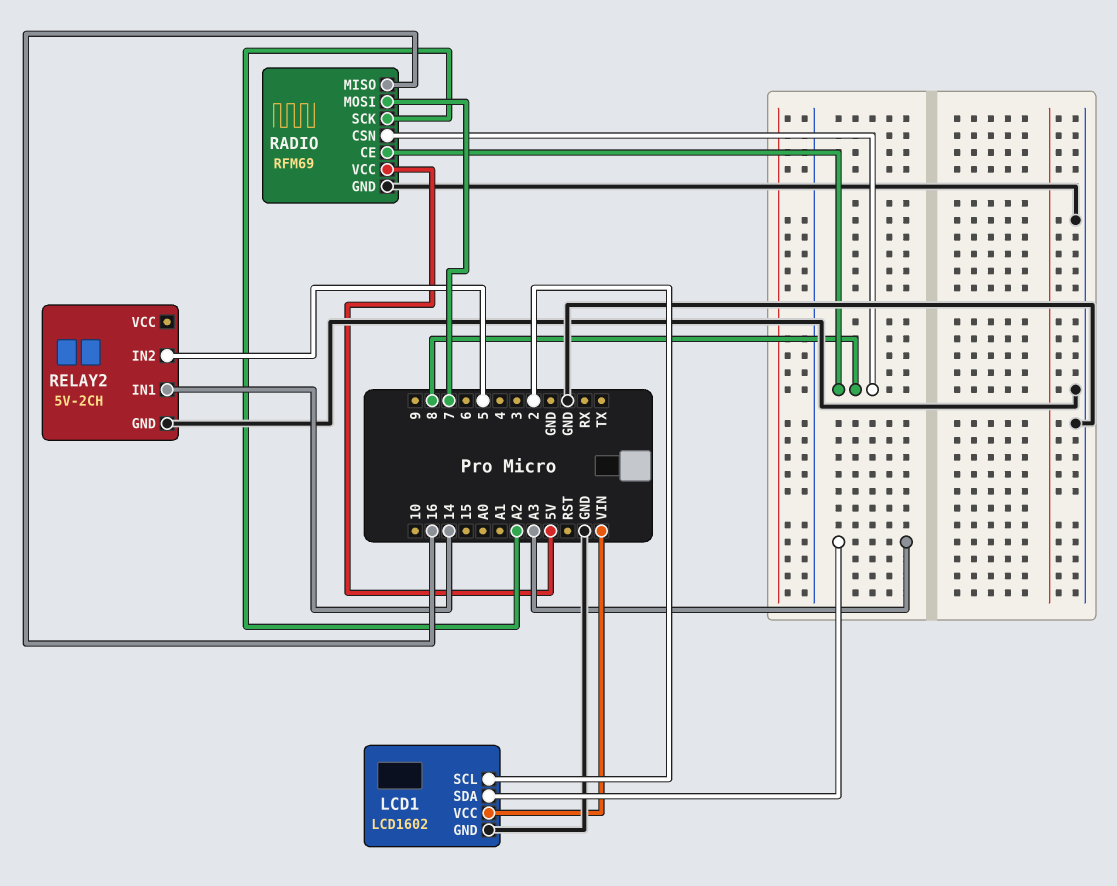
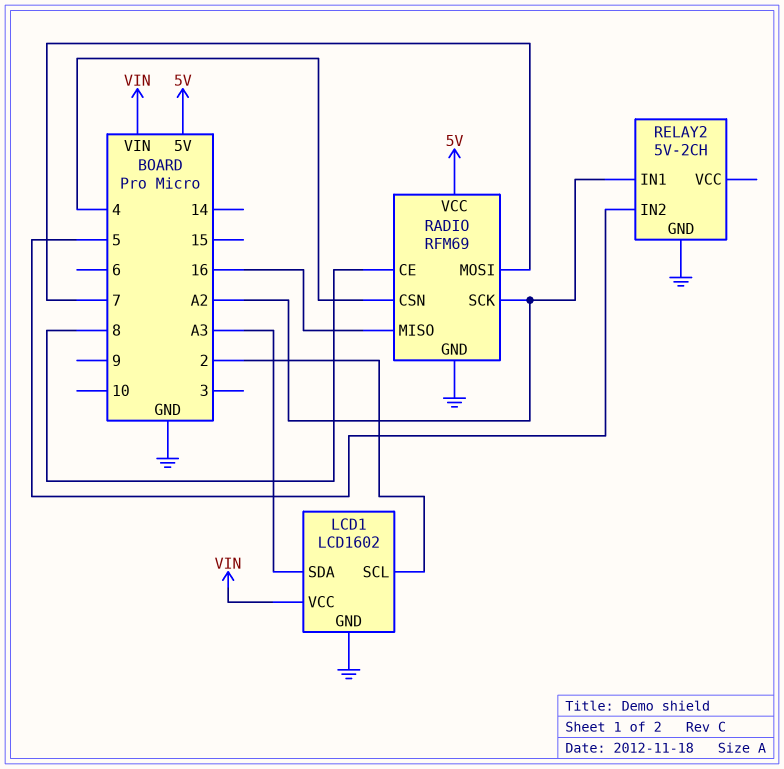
RADIO pin CSN: 8 -> 4
RELAY2 pin IN1: 14 -> A2

